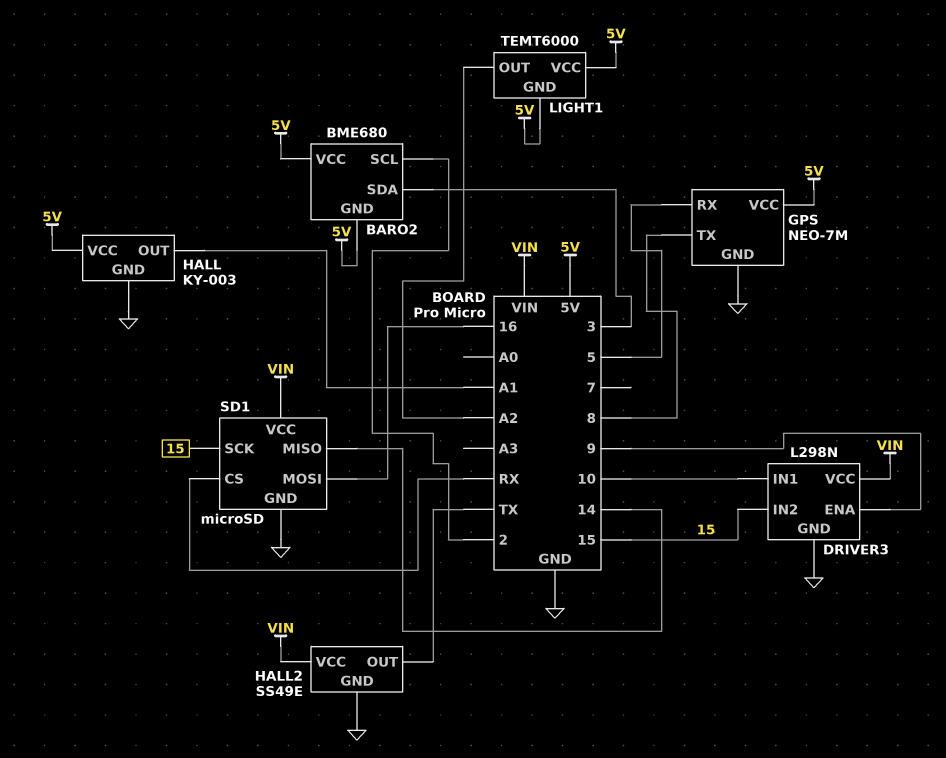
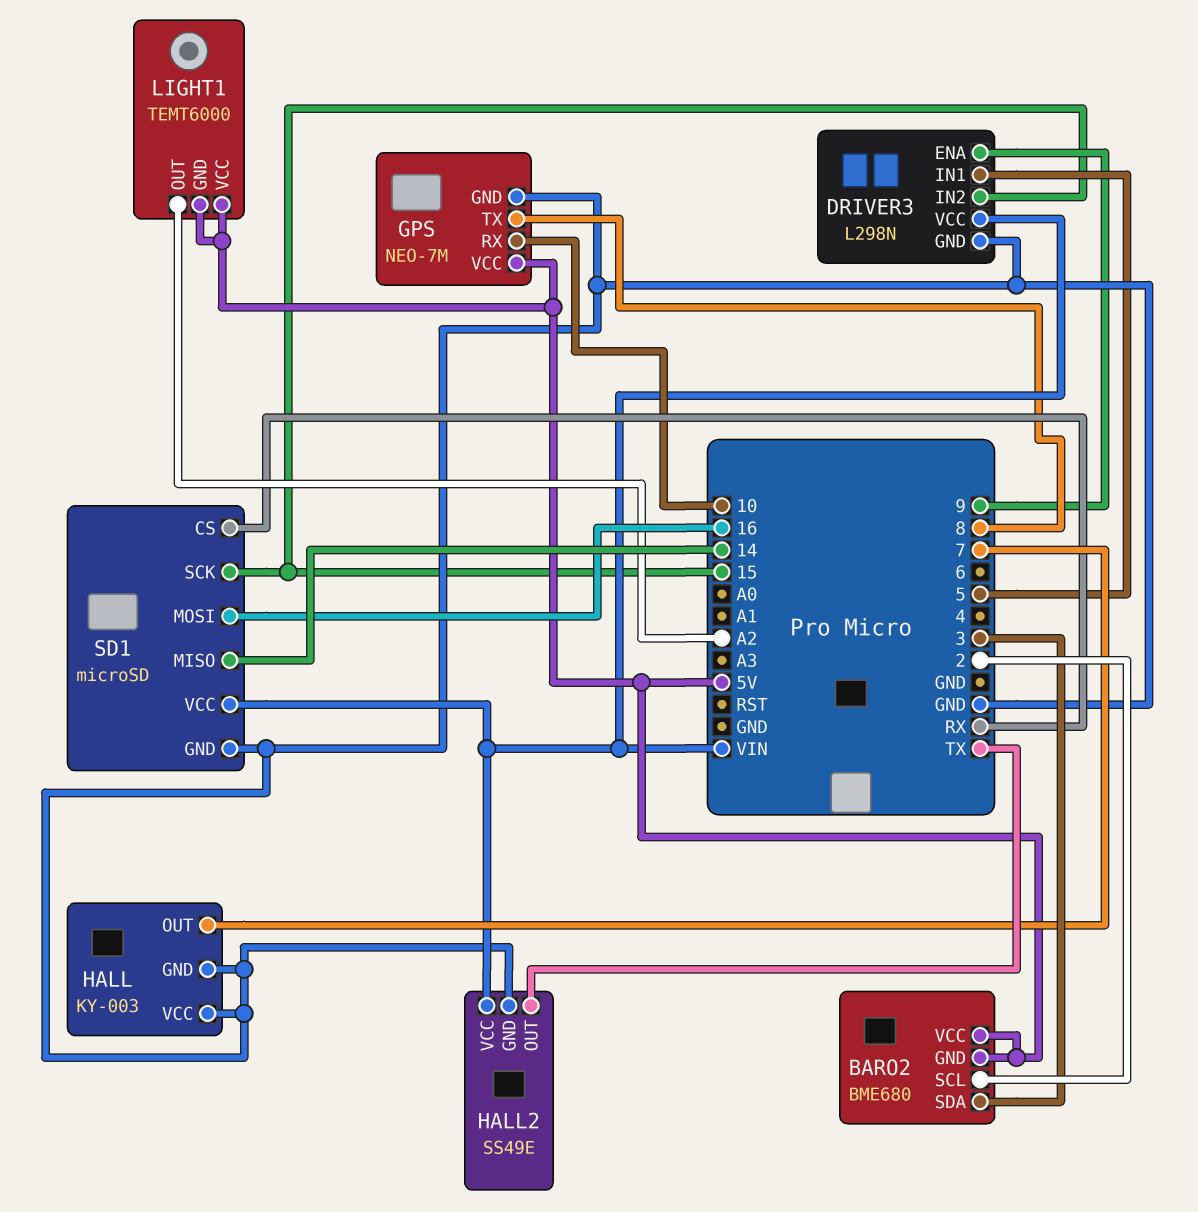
DRIVER3 pin IN1: 10 -> 5
GPS pin RX: 5 -> 10
HALL pin OUT: A1 -> 7
HALL pin VCC: 5V -> GND

